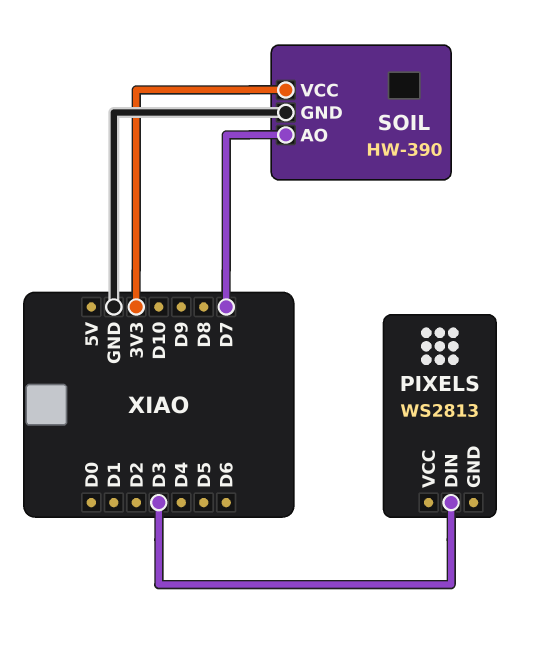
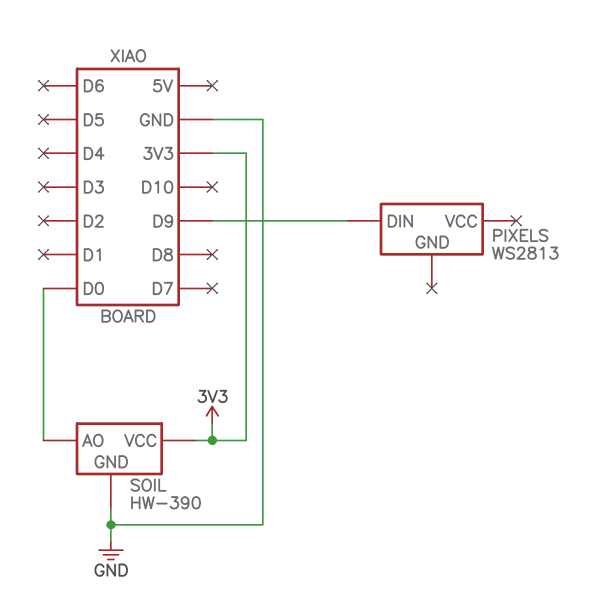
PIXELS pin DIN: D3 -> D9
SOIL pin AO: D7 -> D0

